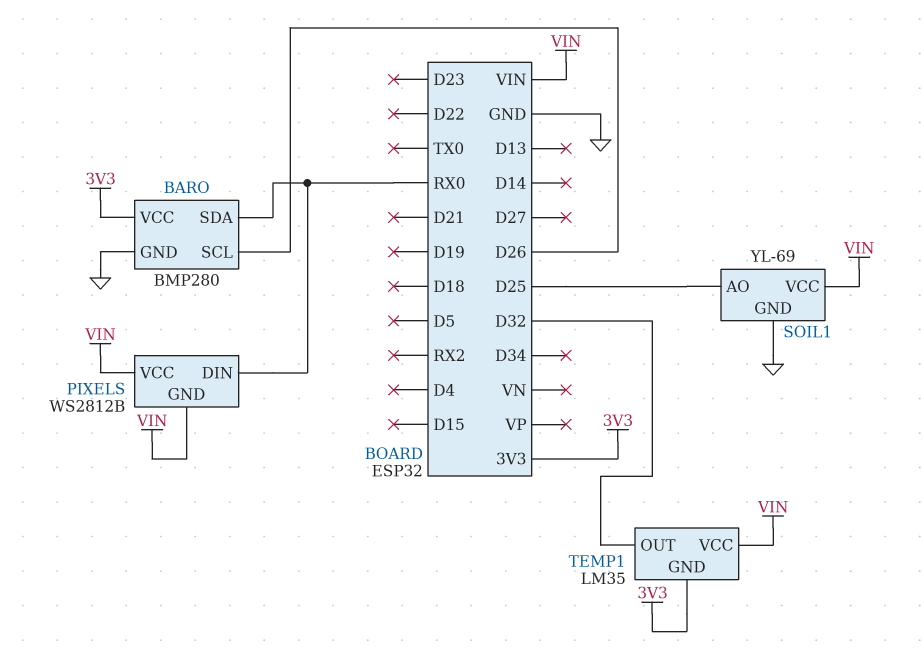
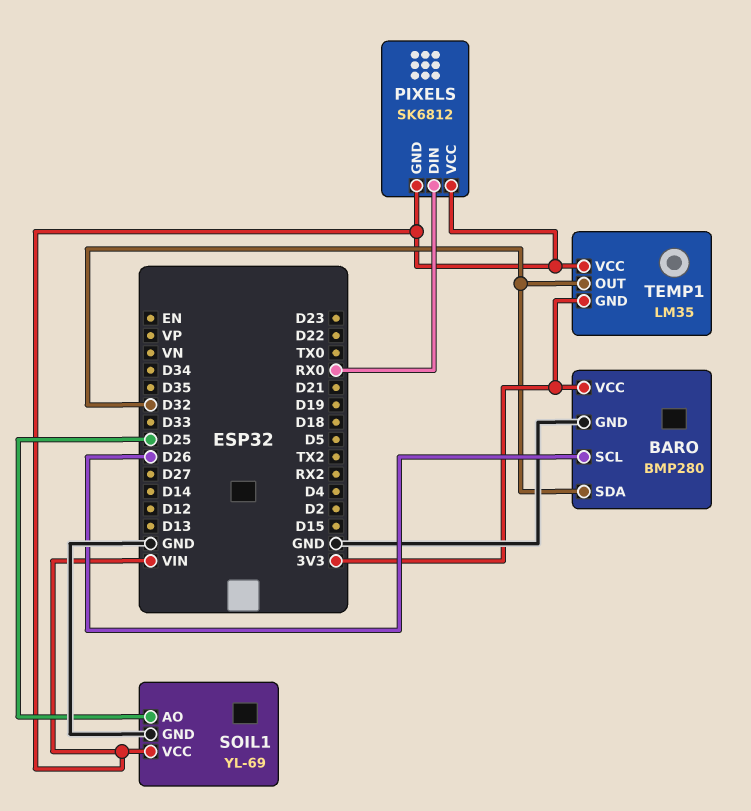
BARO pin SDA: RX0 -> D32
PIXELS: WS2812B -> SK6812

